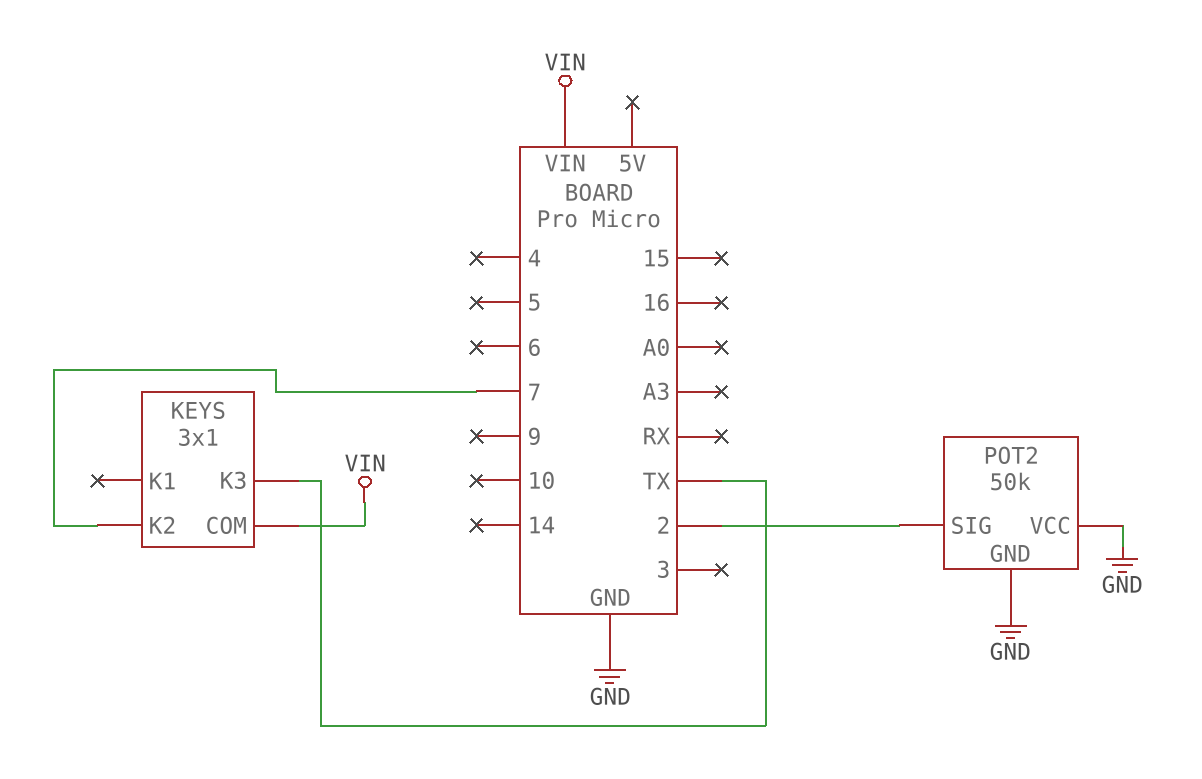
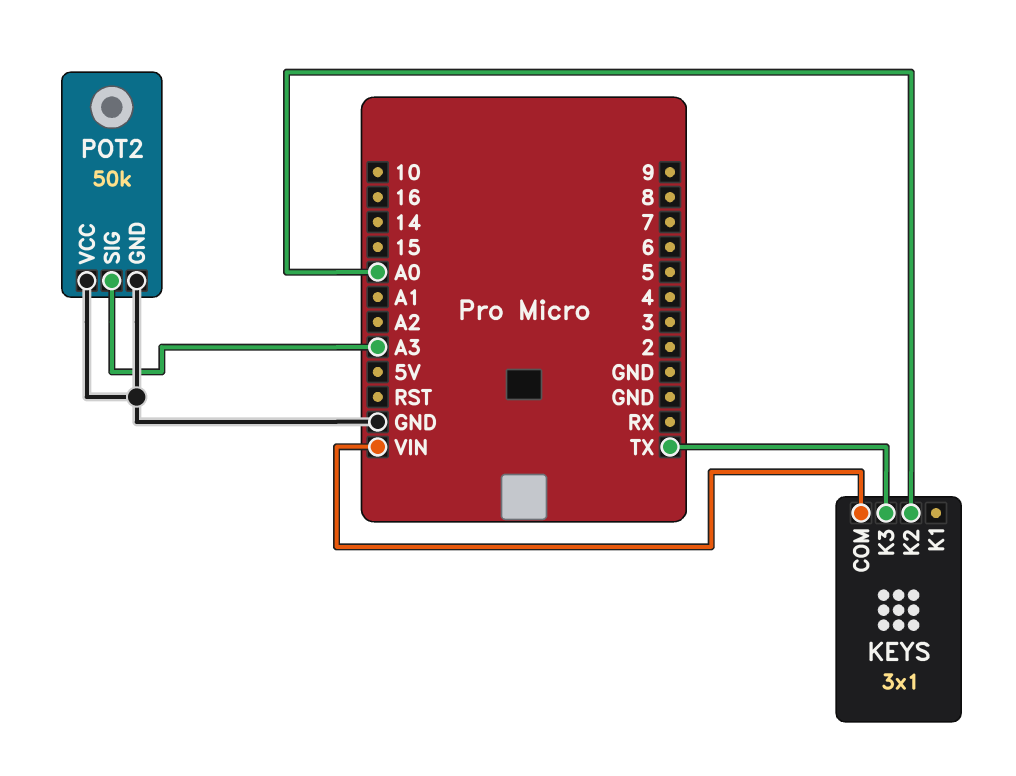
KEYS pin K2: 7 -> A0
POT2 pin SIG: 2 -> A3

